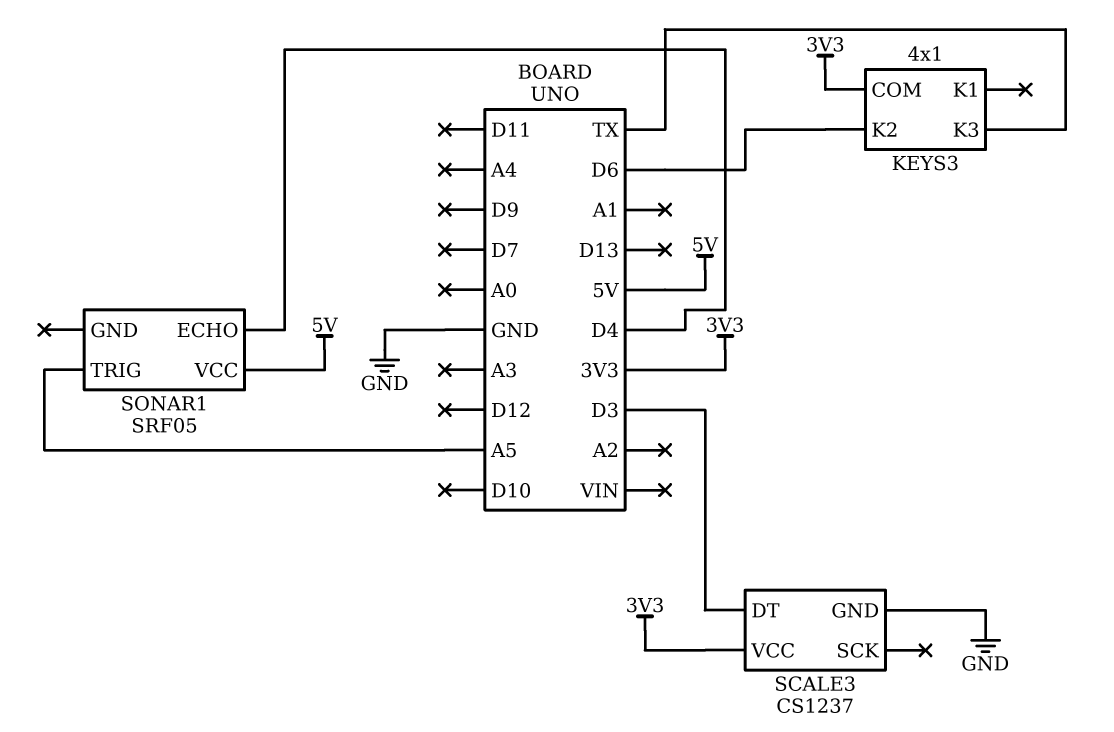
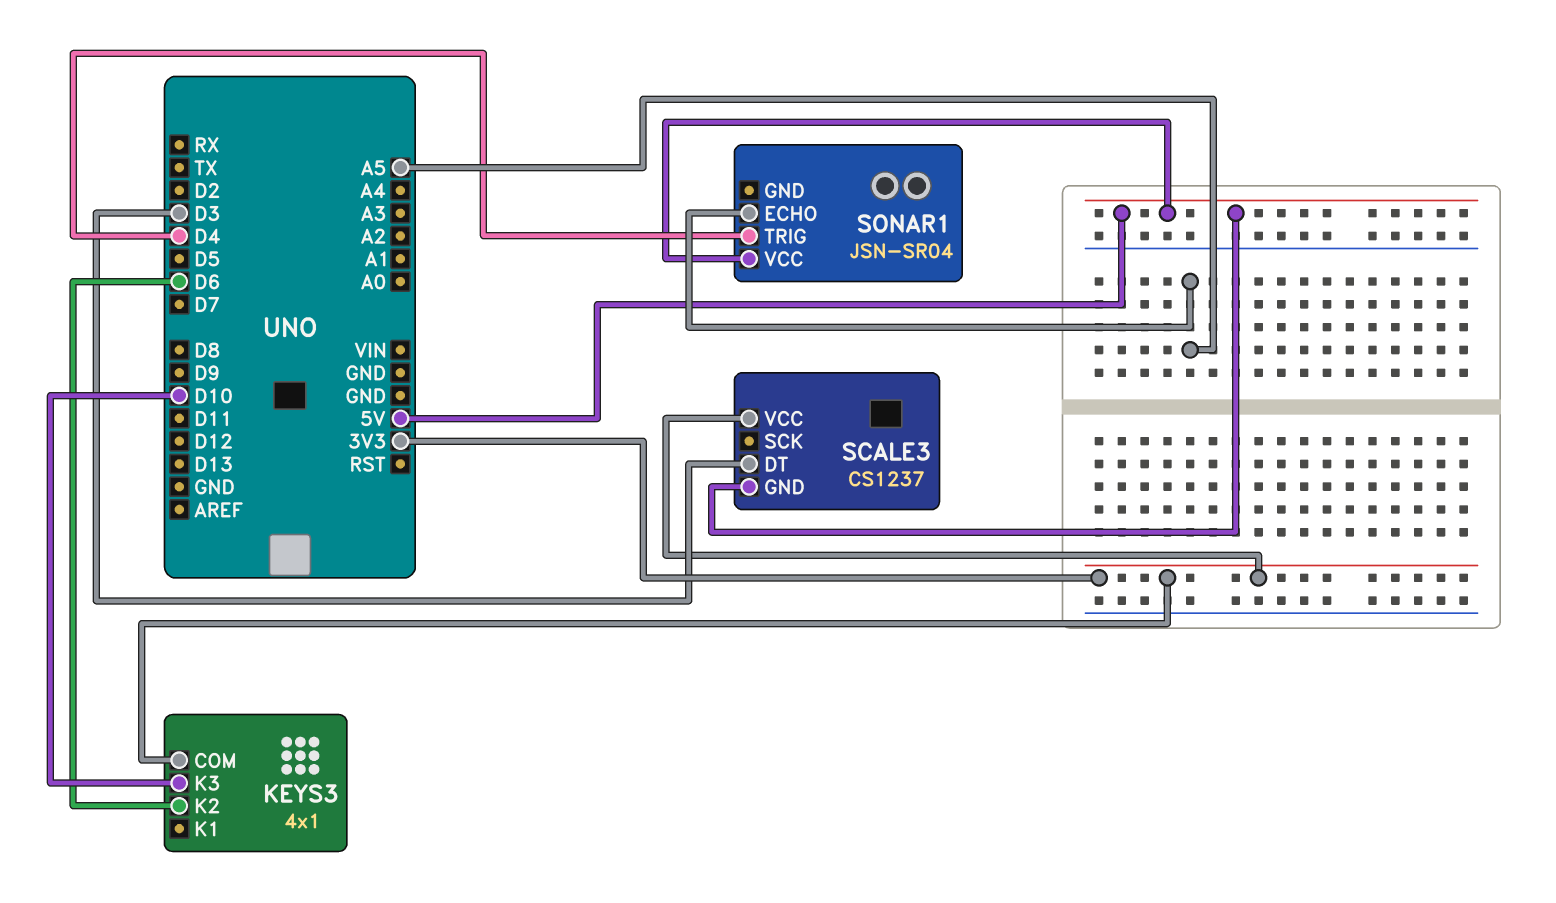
KEYS3 pin K3: TX -> D10
SCALE3 pin GND: GND -> 5V
SONAR1: SRF05 -> JSN-SR04
SONAR1 pin ECHO: D4 -> A5
SONAR1 pin TRIG: A5 -> D4

